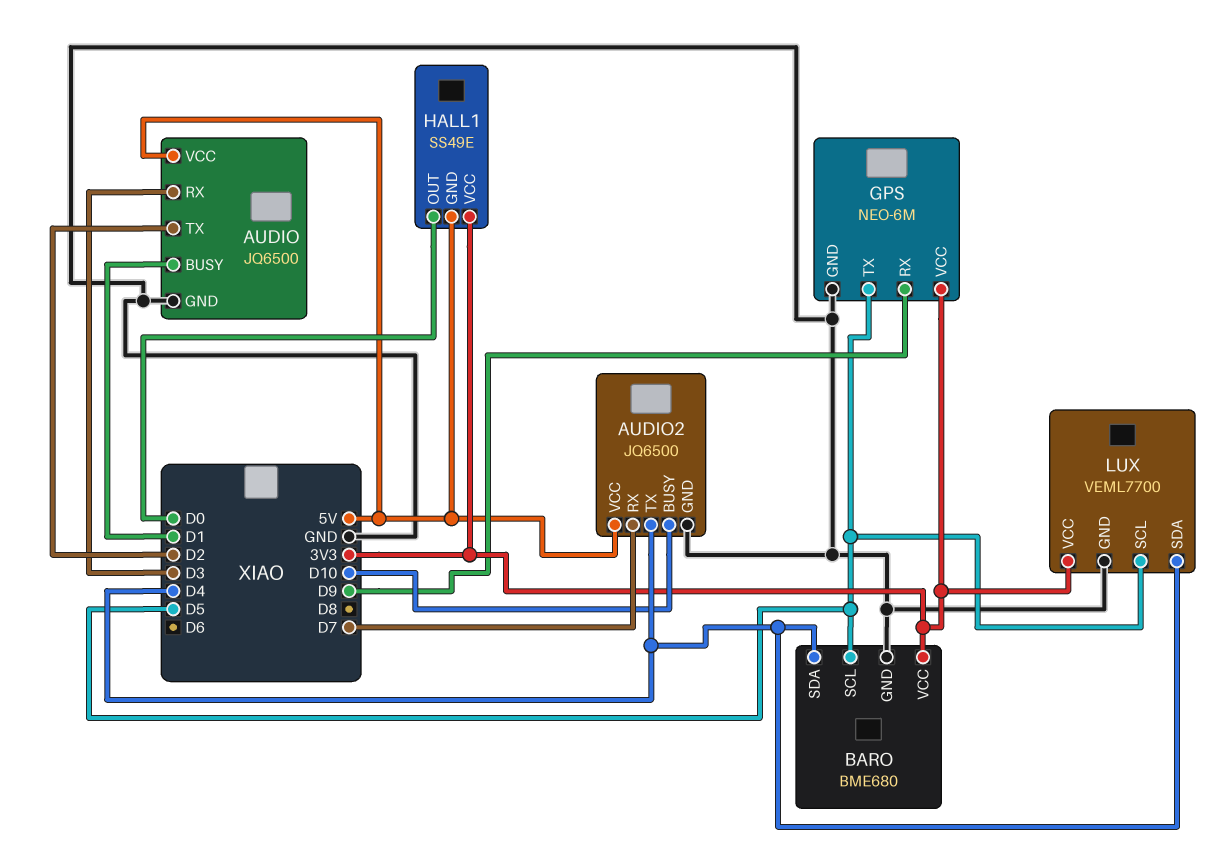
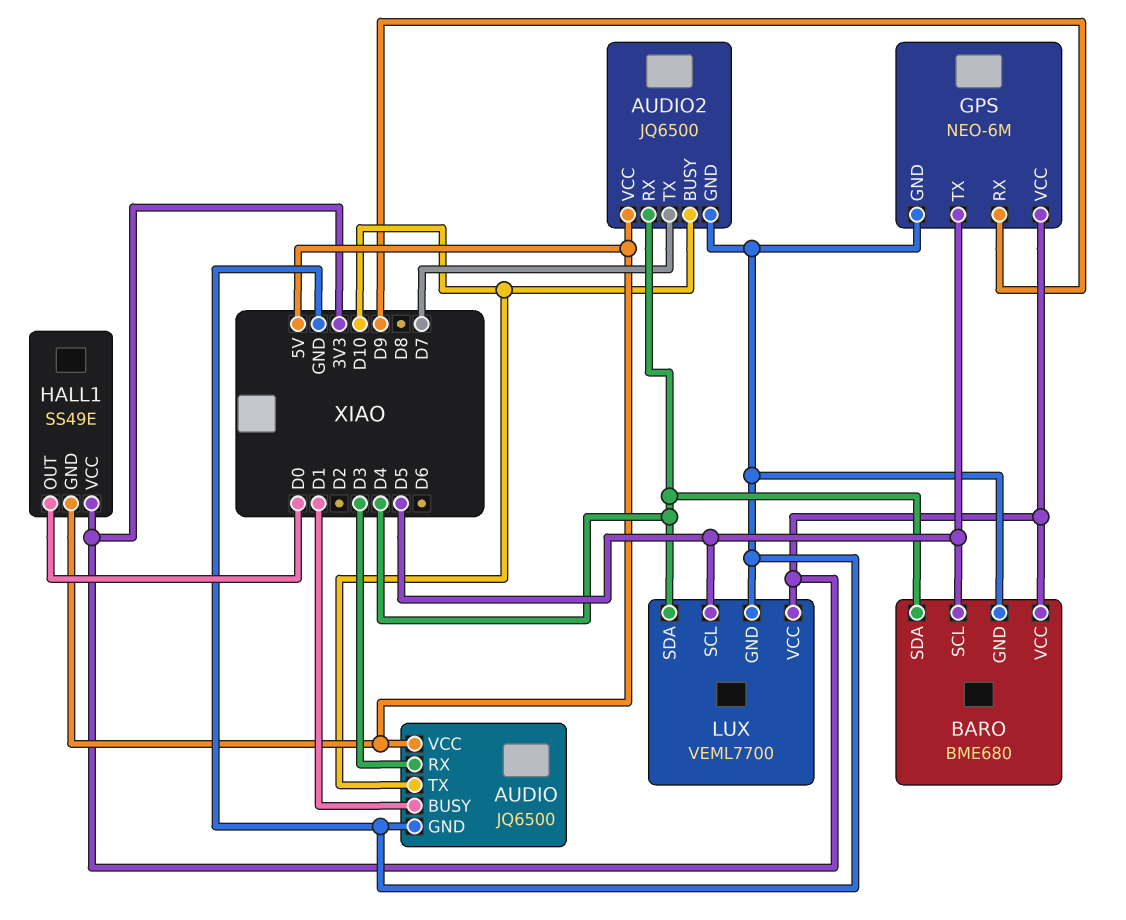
AUDIO pin TX: D2 -> D10
AUDIO2 pin RX: D7 -> D4
AUDIO2 pin TX: D4 -> D7

